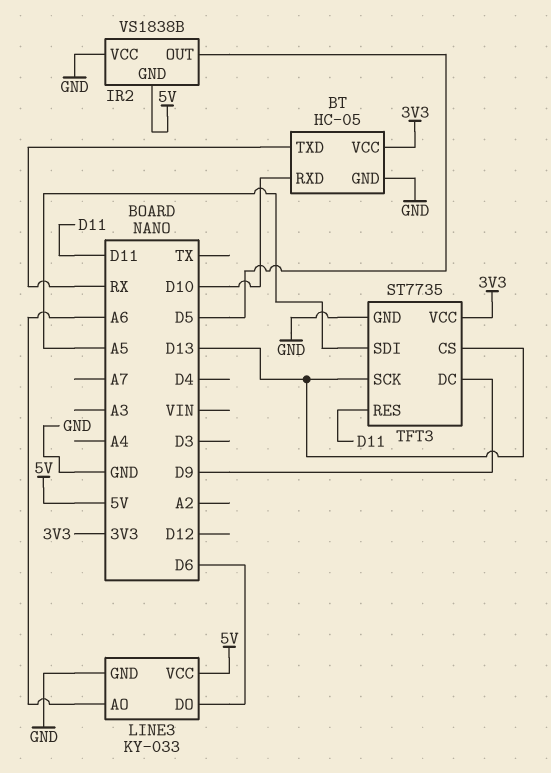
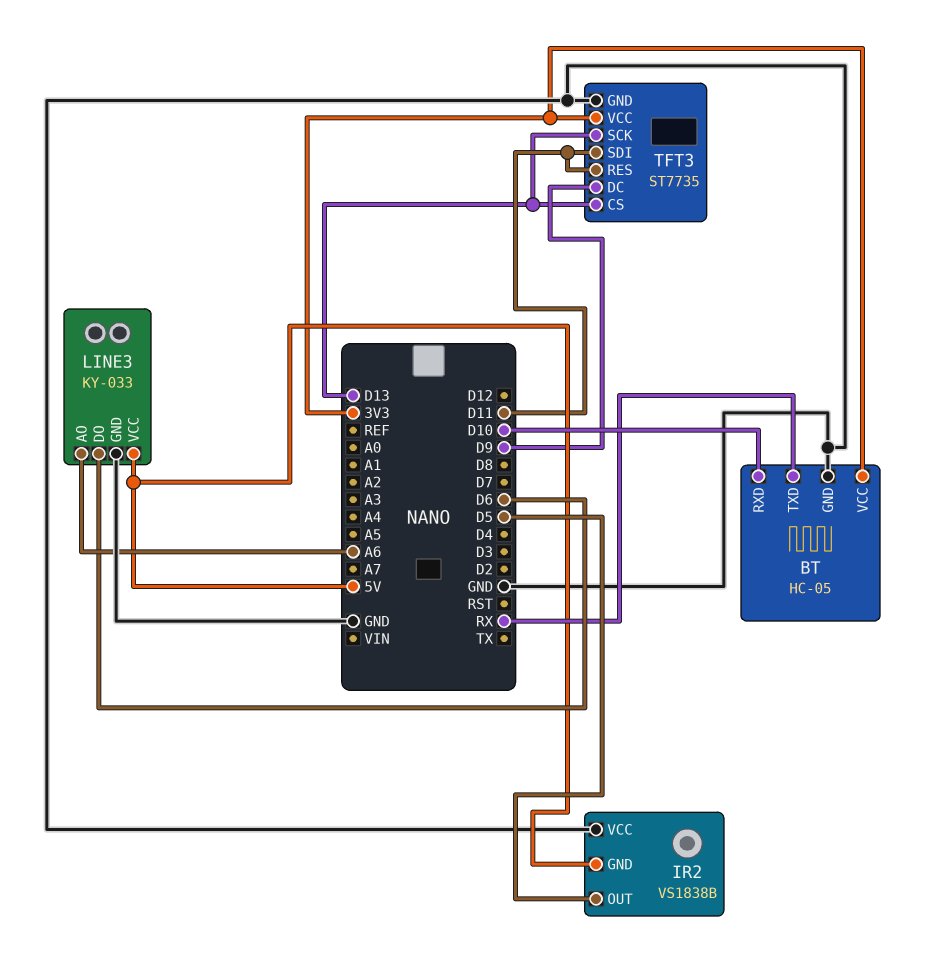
TFT3 pin SDI: A5 -> D11

